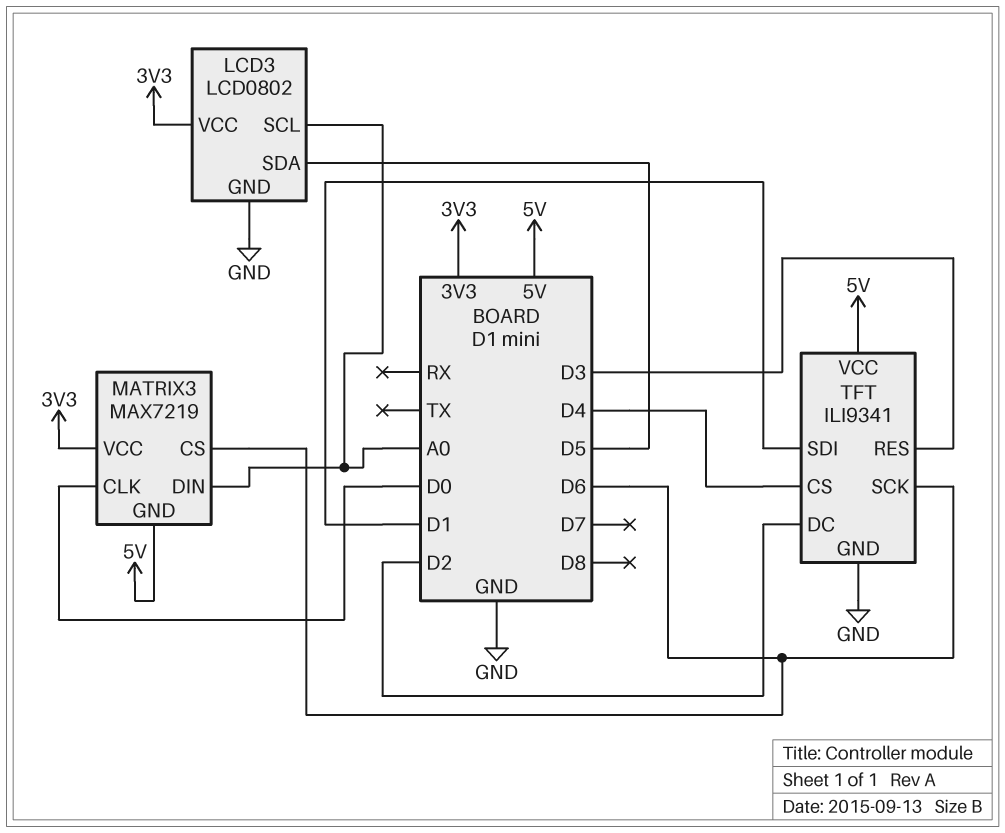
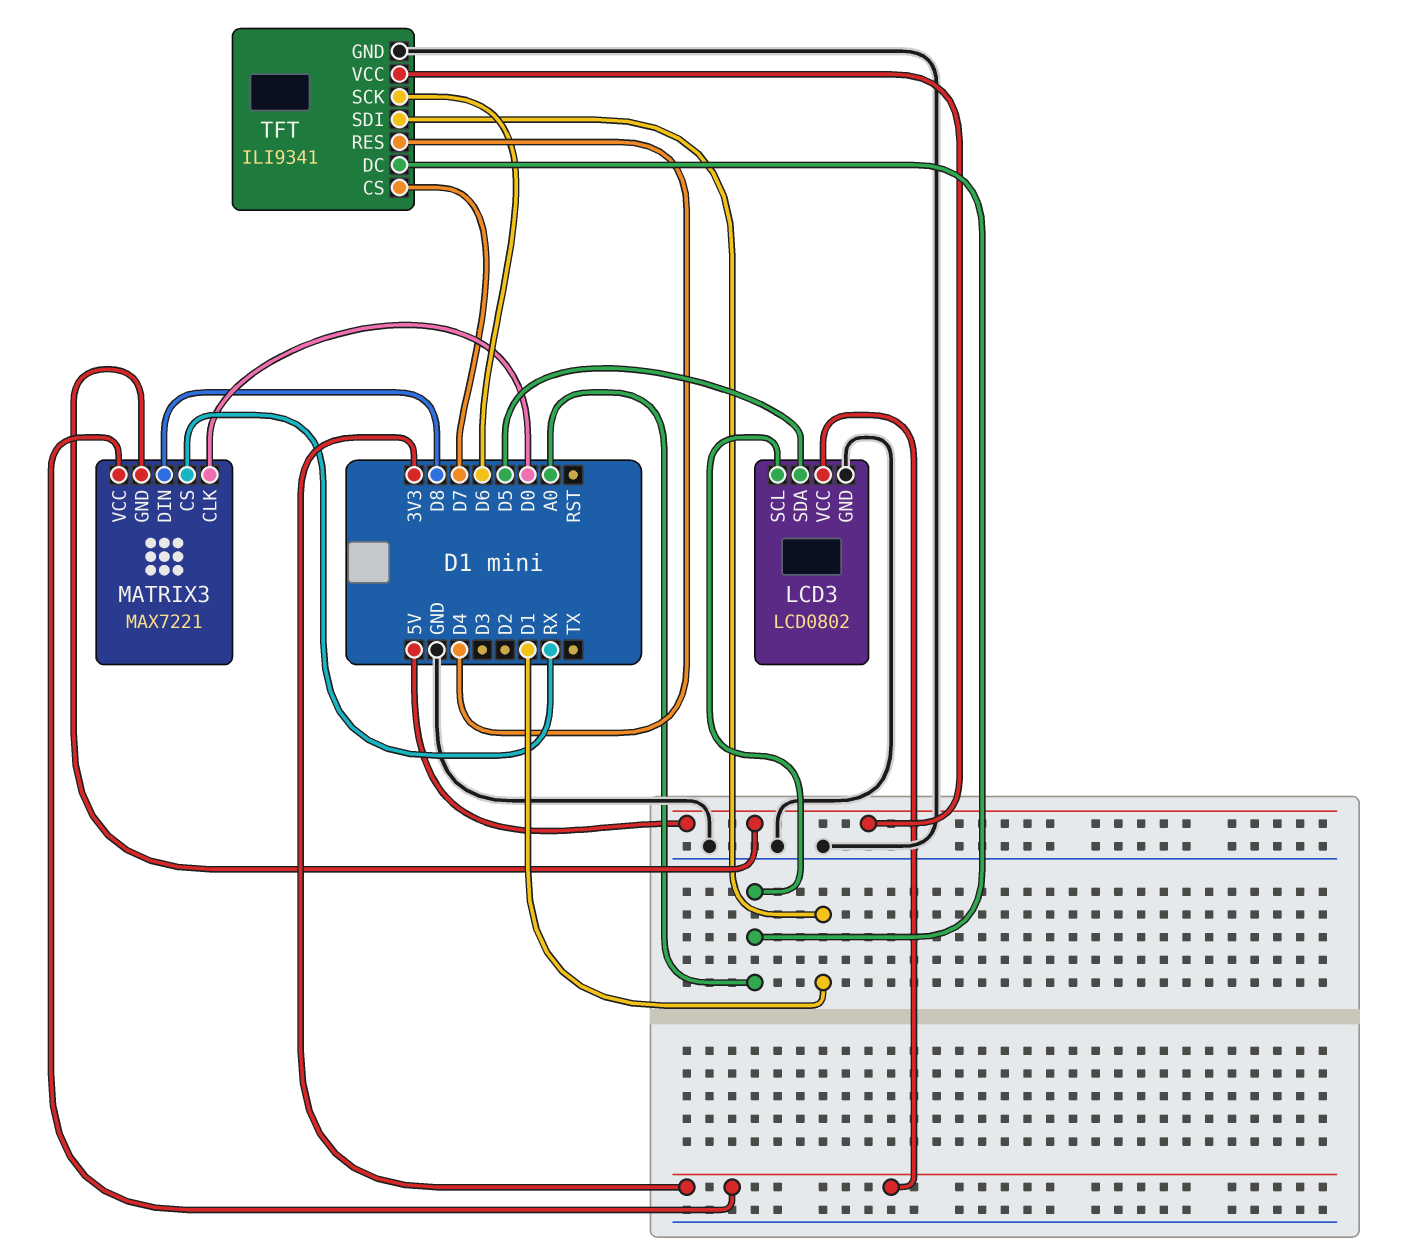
MATRIX3: MAX7219 -> MAX7221
MATRIX3 pin CS: D6 -> RX
MATRIX3 pin DIN: A0 -> D8
TFT pin CS: D4 -> D7
TFT pin DC: D2 -> A0
TFT pin RES: D3 -> D4

